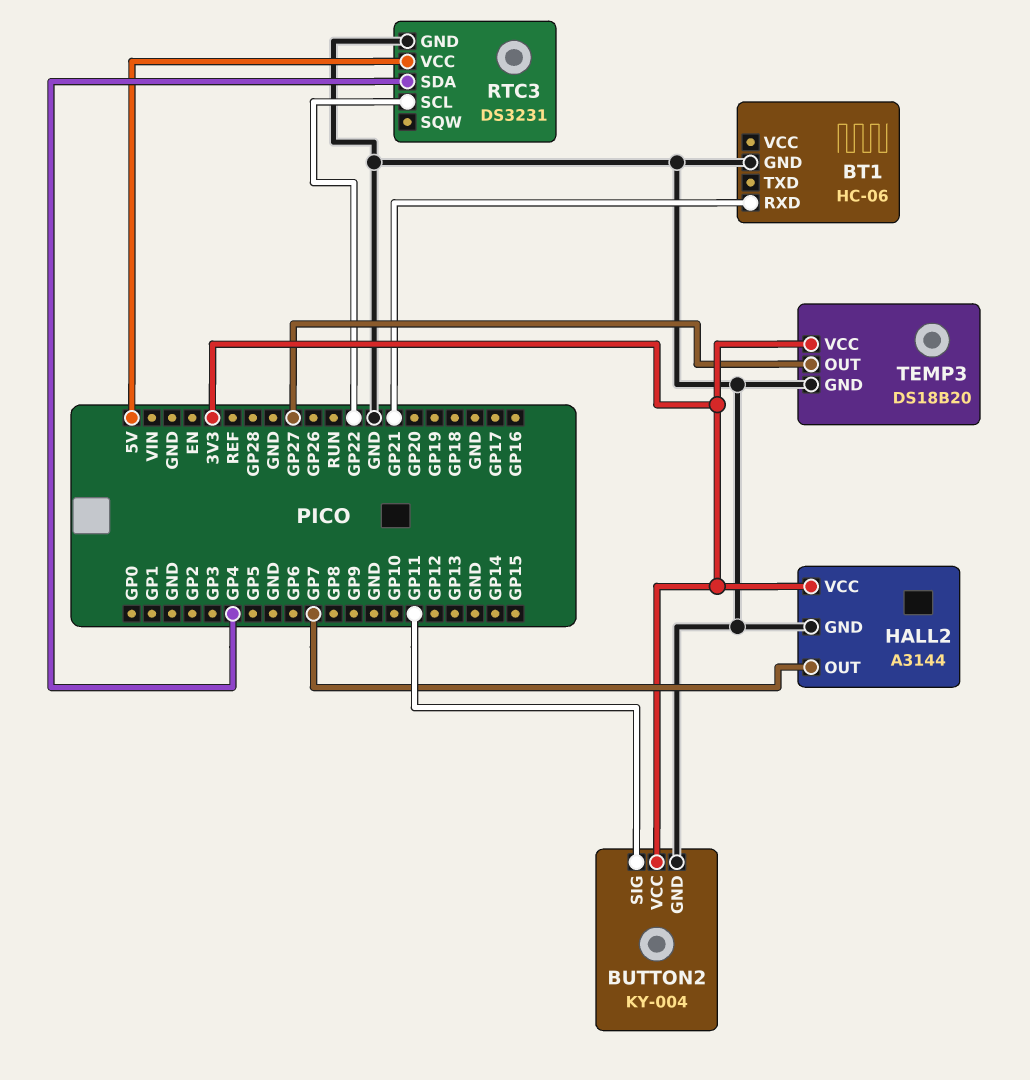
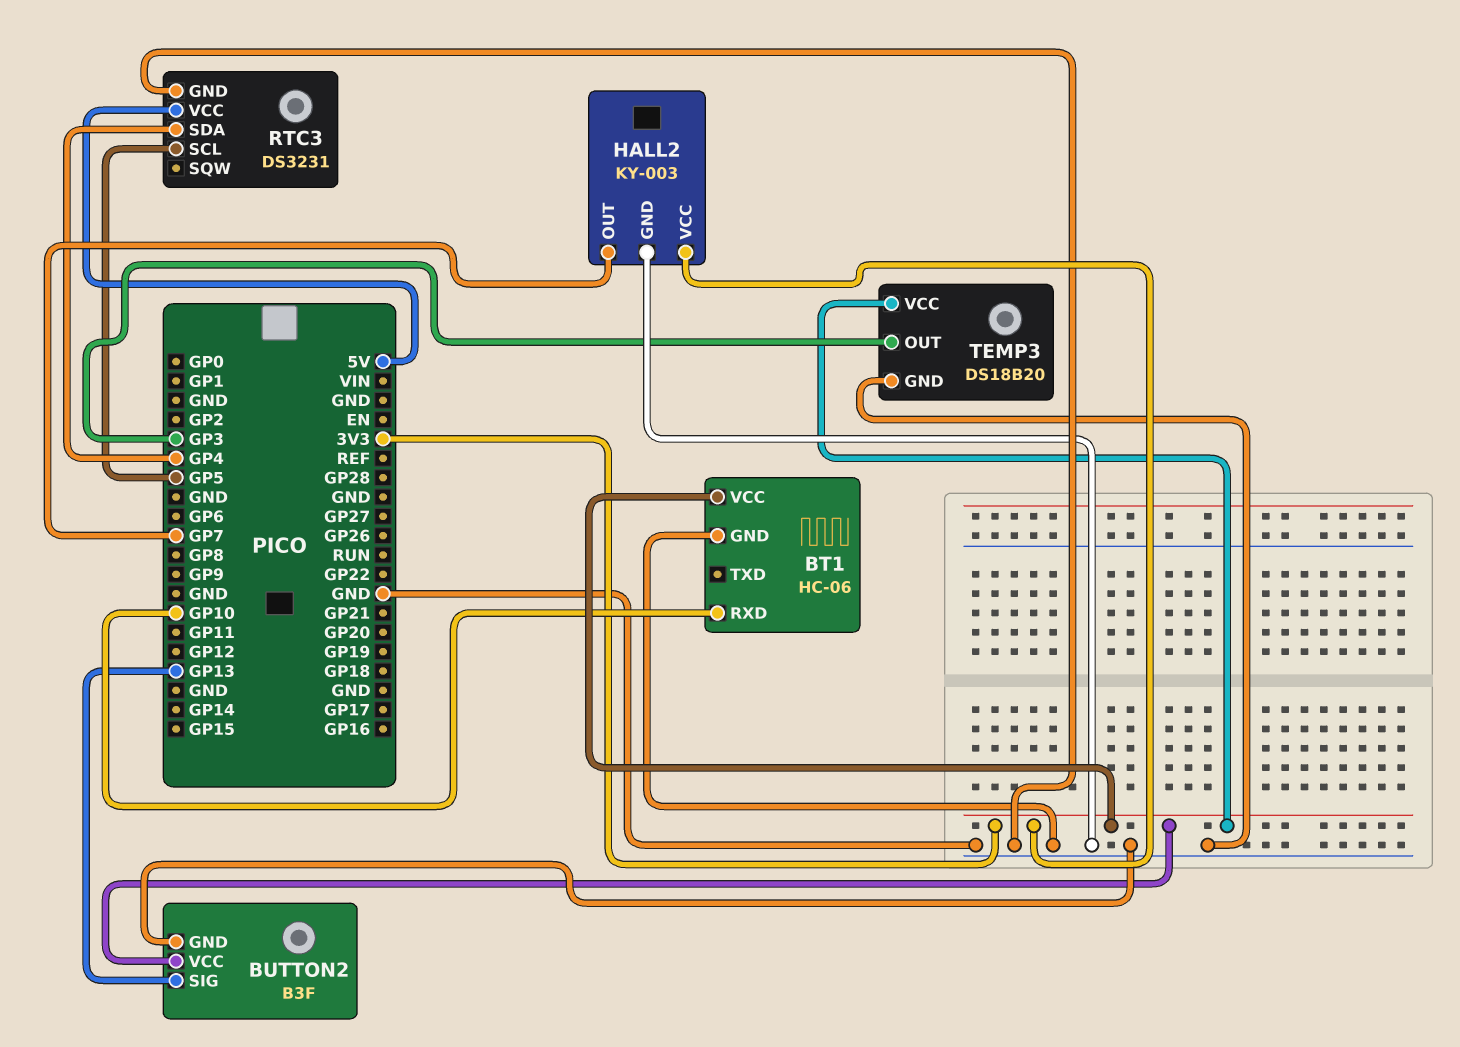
BT1 pin RXD: GP21 -> GP10
BT1 pin VCC: none -> 3V3
BUTTON2: KY-004 -> B3F
BUTTON2 pin SIG: GP11 -> GP13
HALL2: A3144 -> KY-003
RTC3 pin SCL: GP22 -> GP5
TEMP3 pin OUT: GP27 -> GP3

